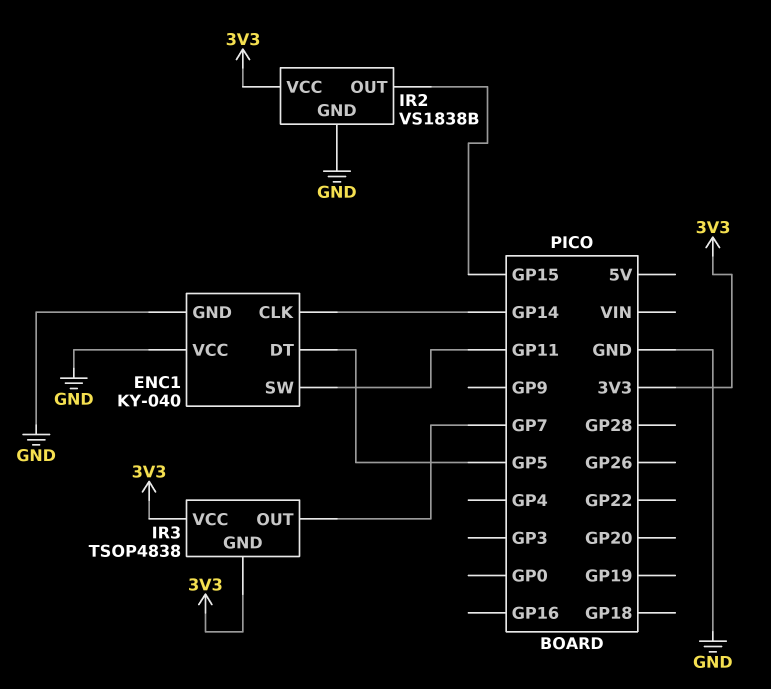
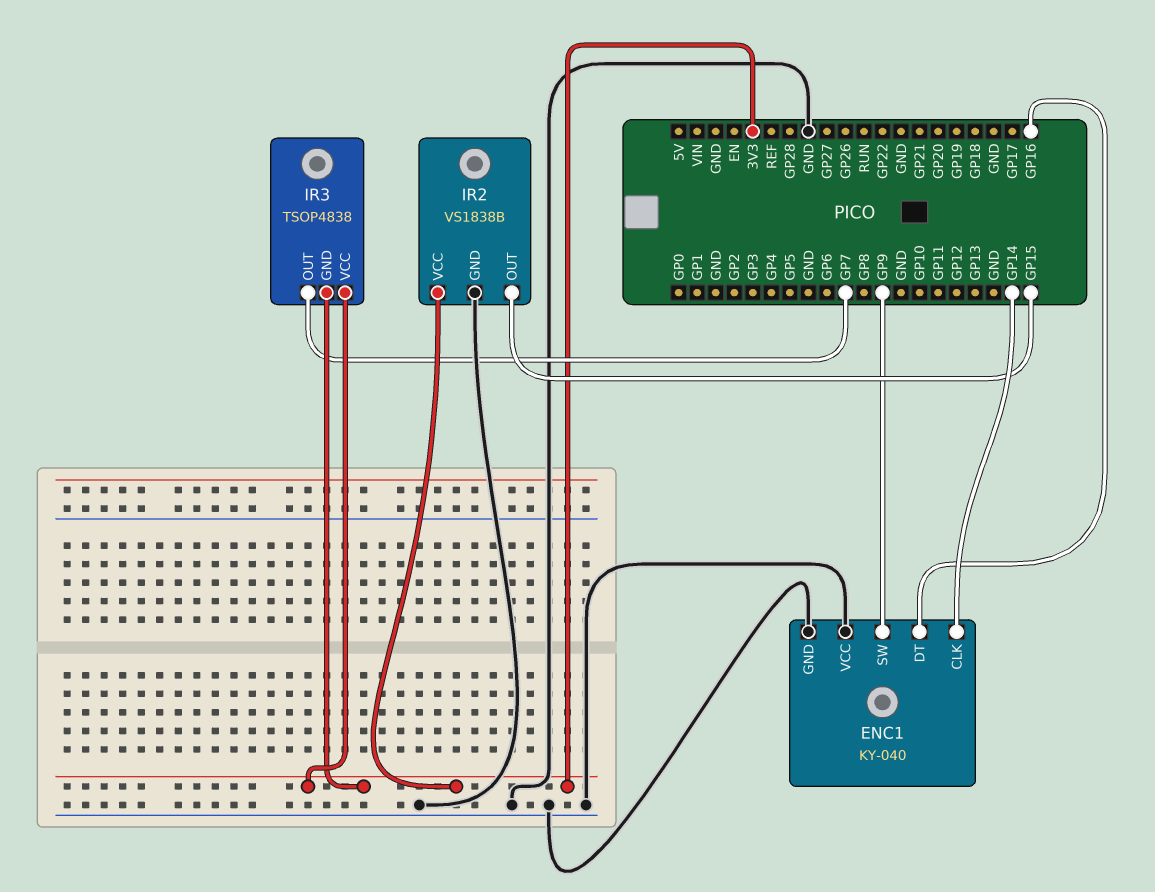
ENC1 pin DT: GP5 -> GP16
ENC1 pin SW: GP11 -> GP9

